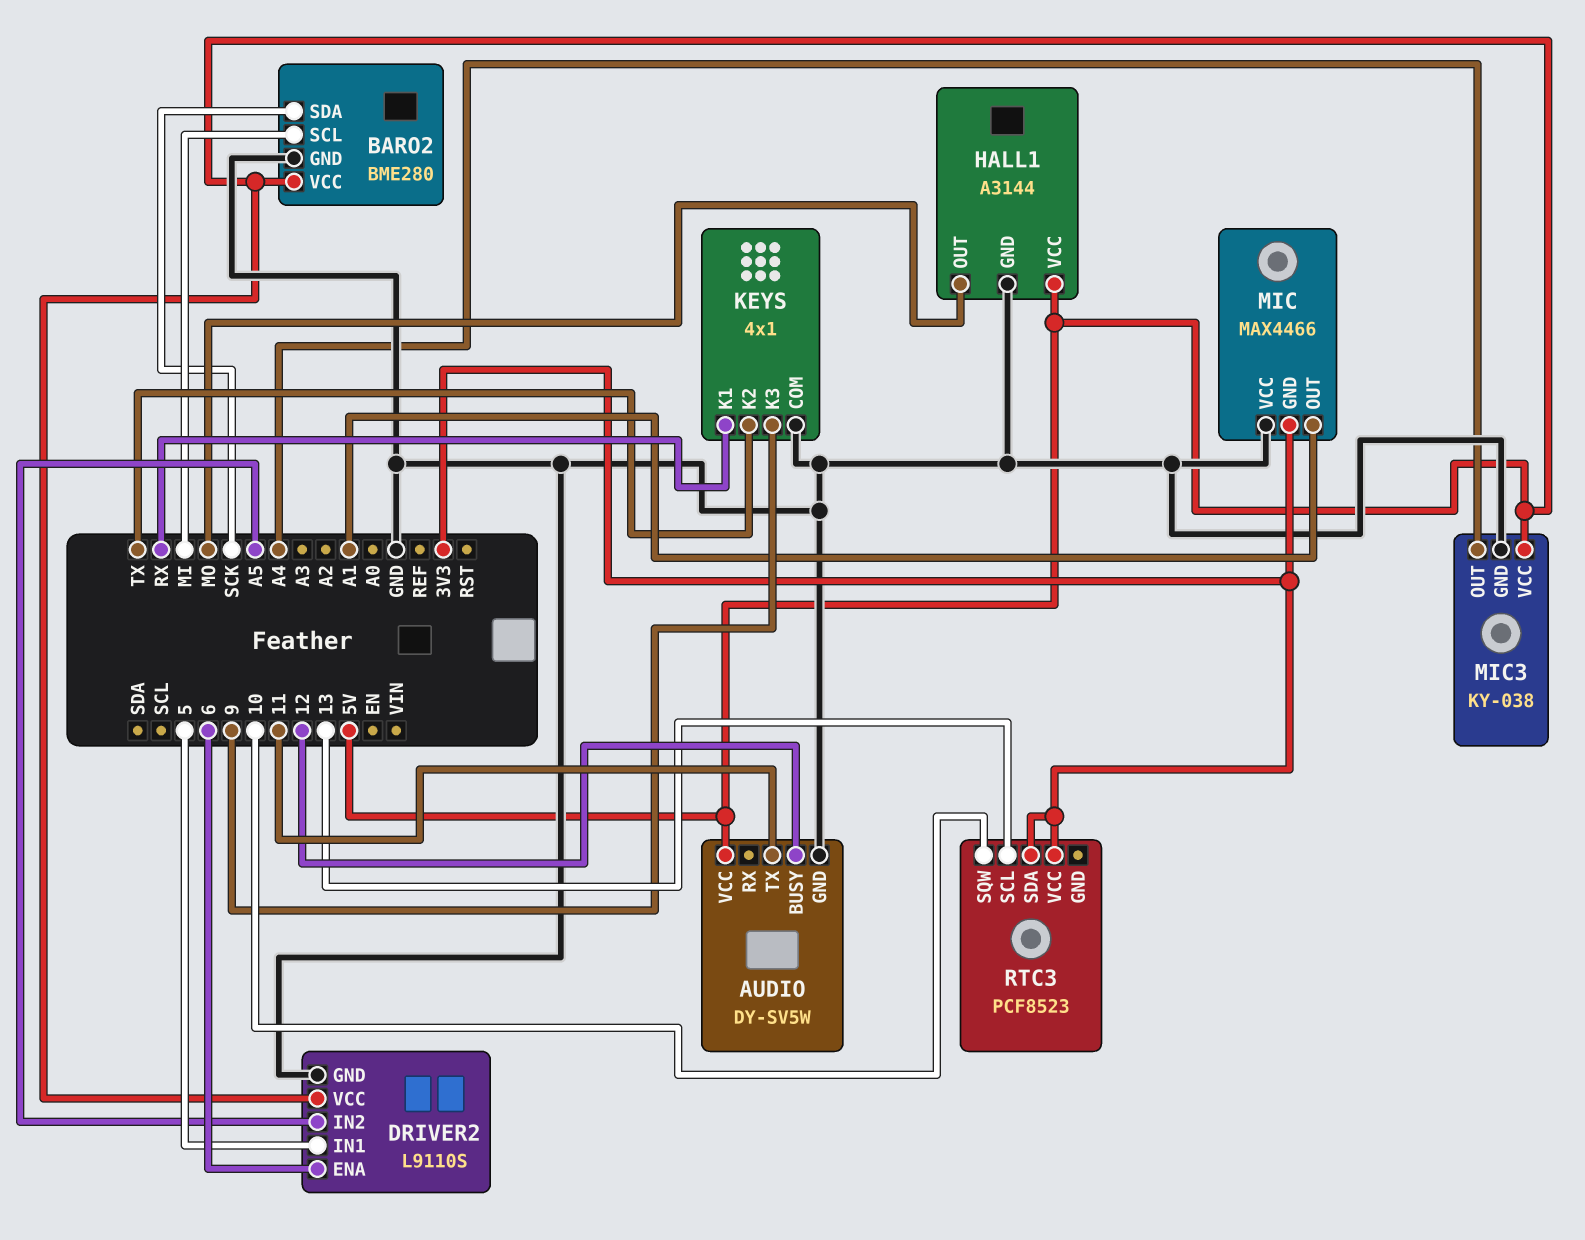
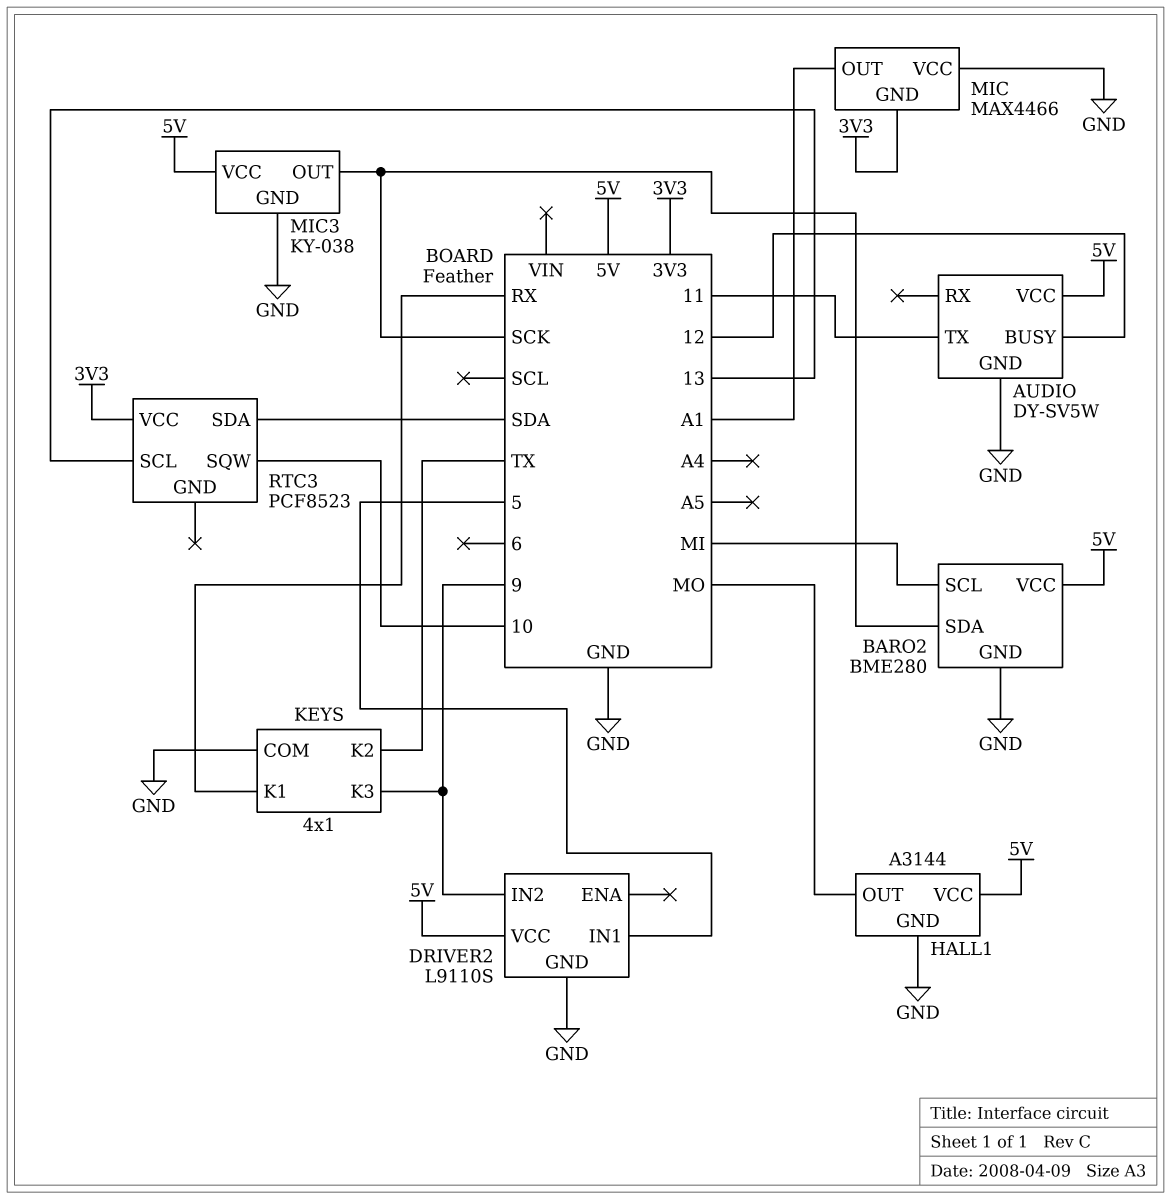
DRIVER2 pin ENA: 6 -> none
DRIVER2 pin IN2: A5 -> 9
MIC3 pin OUT: A4 -> SCK
RTC3 pin SDA: 3V3 -> SDA

